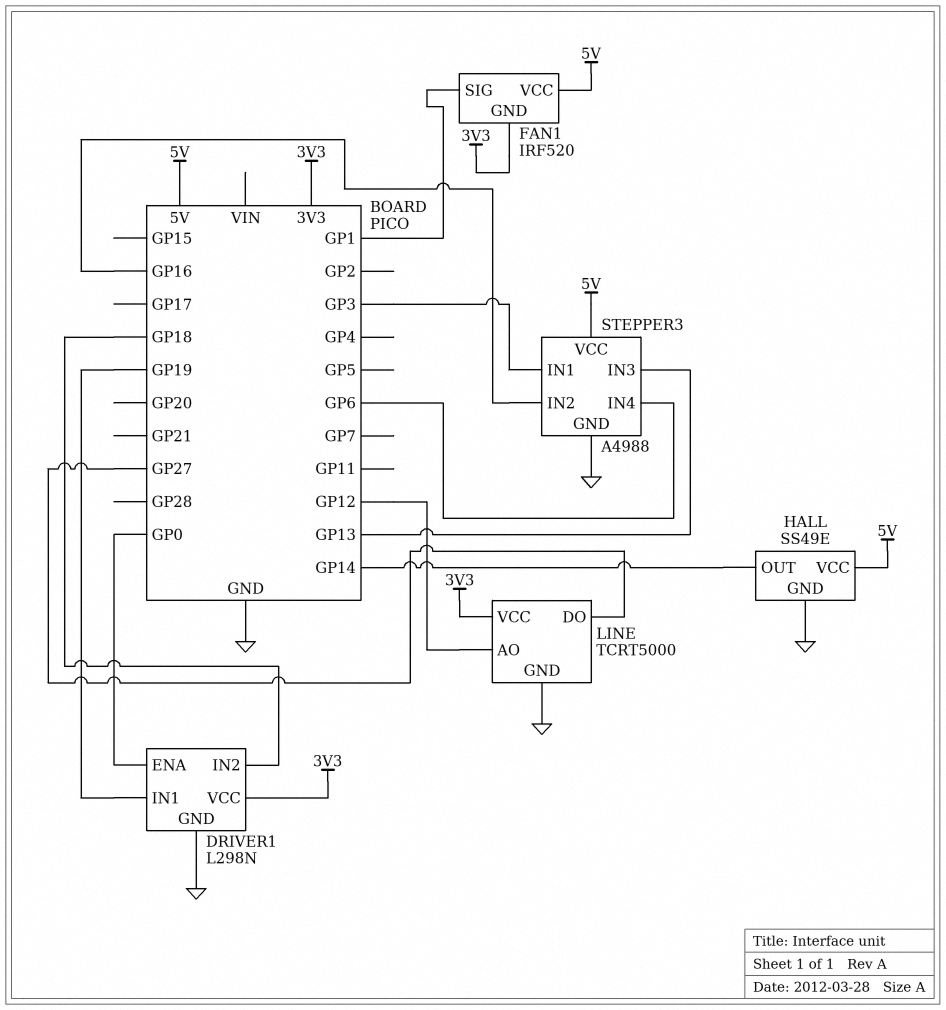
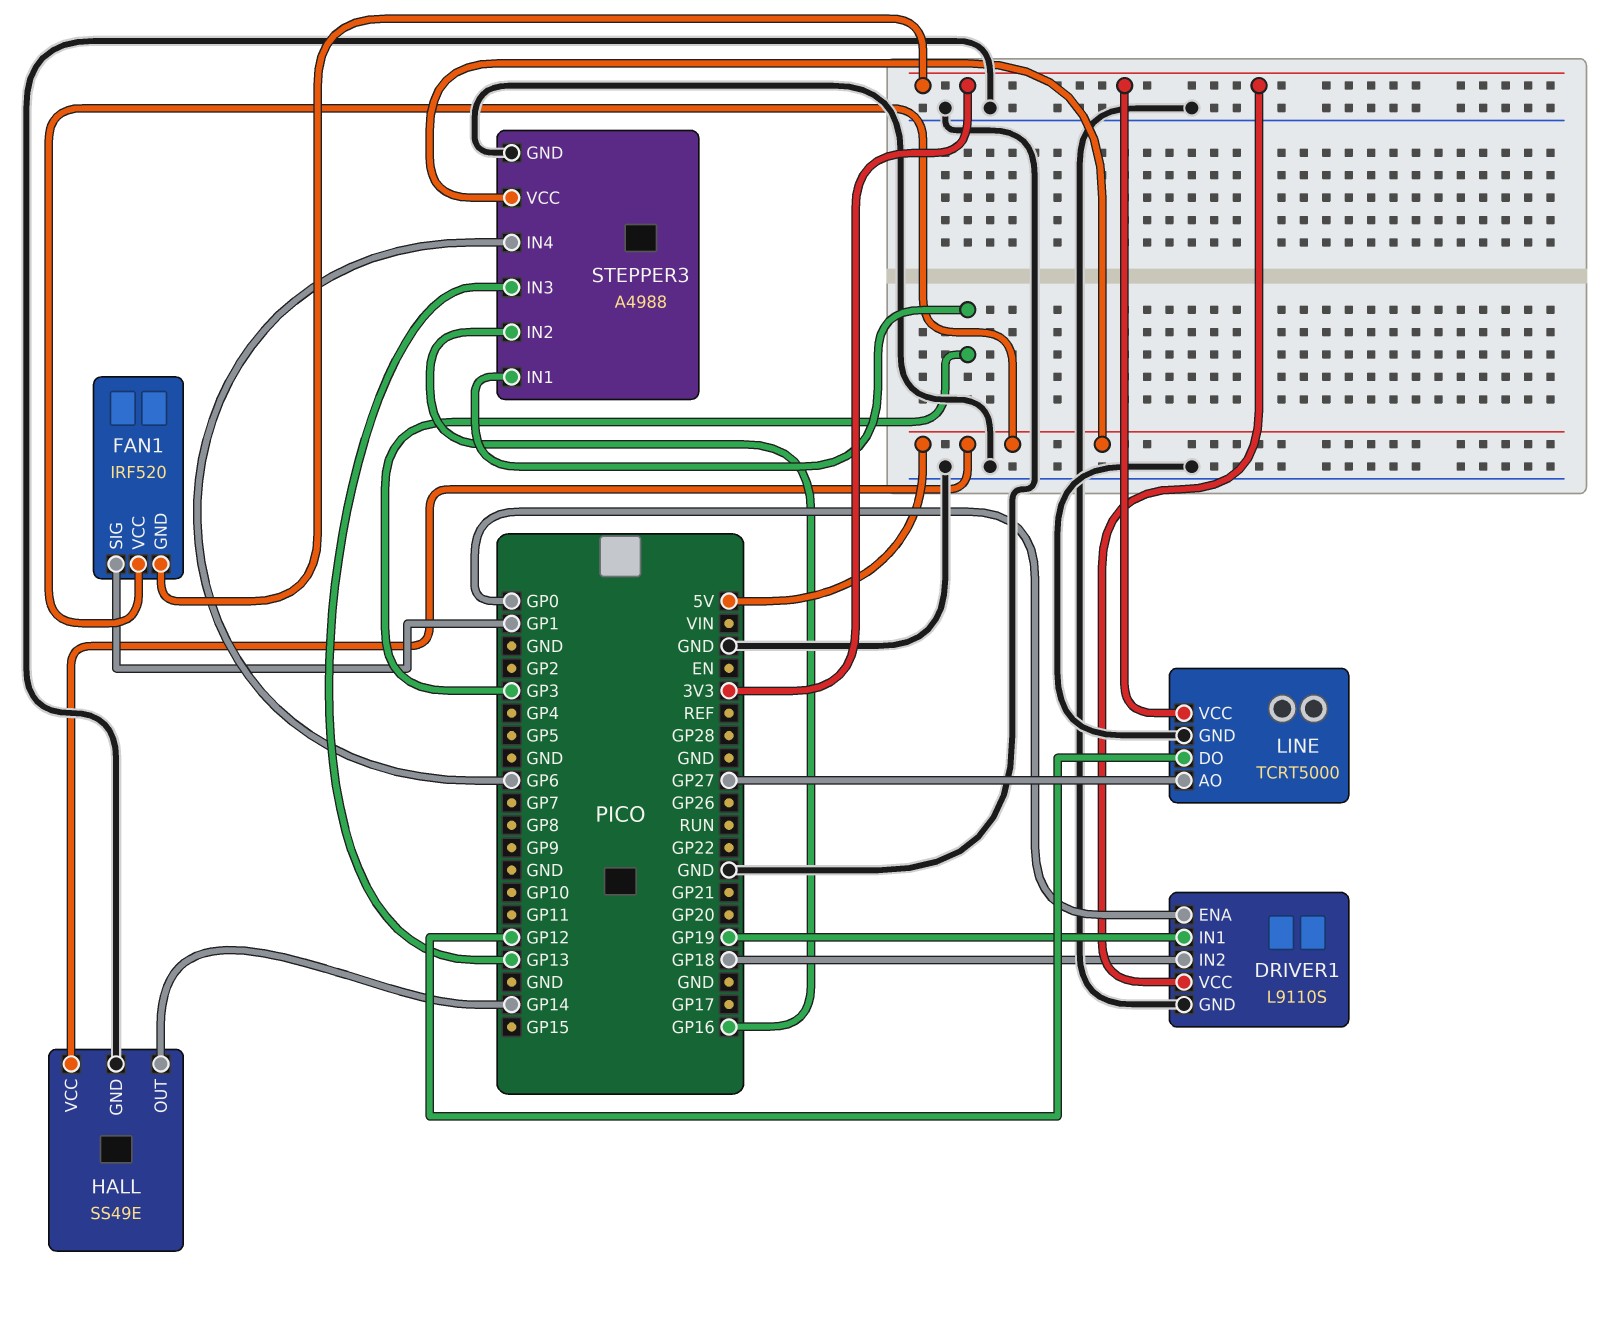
DRIVER1: L298N -> L9110S
LINE pin AO: GP12 -> GP27
LINE pin DO: GP27 -> GP12

